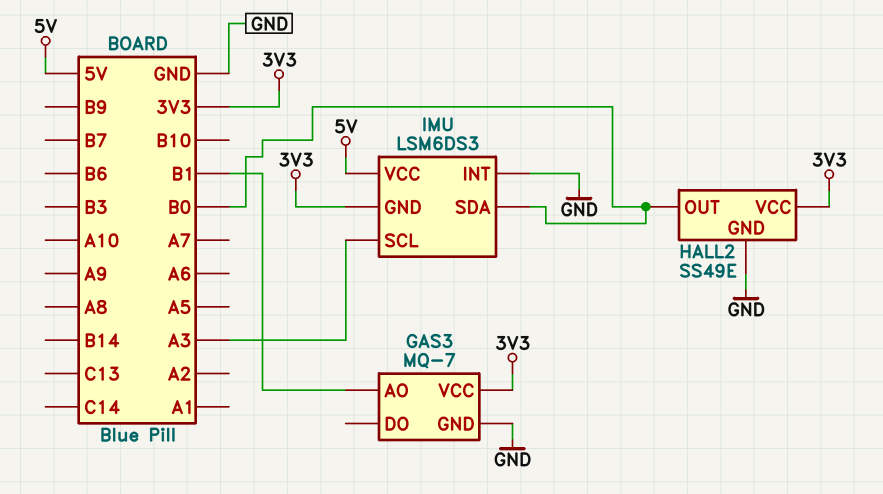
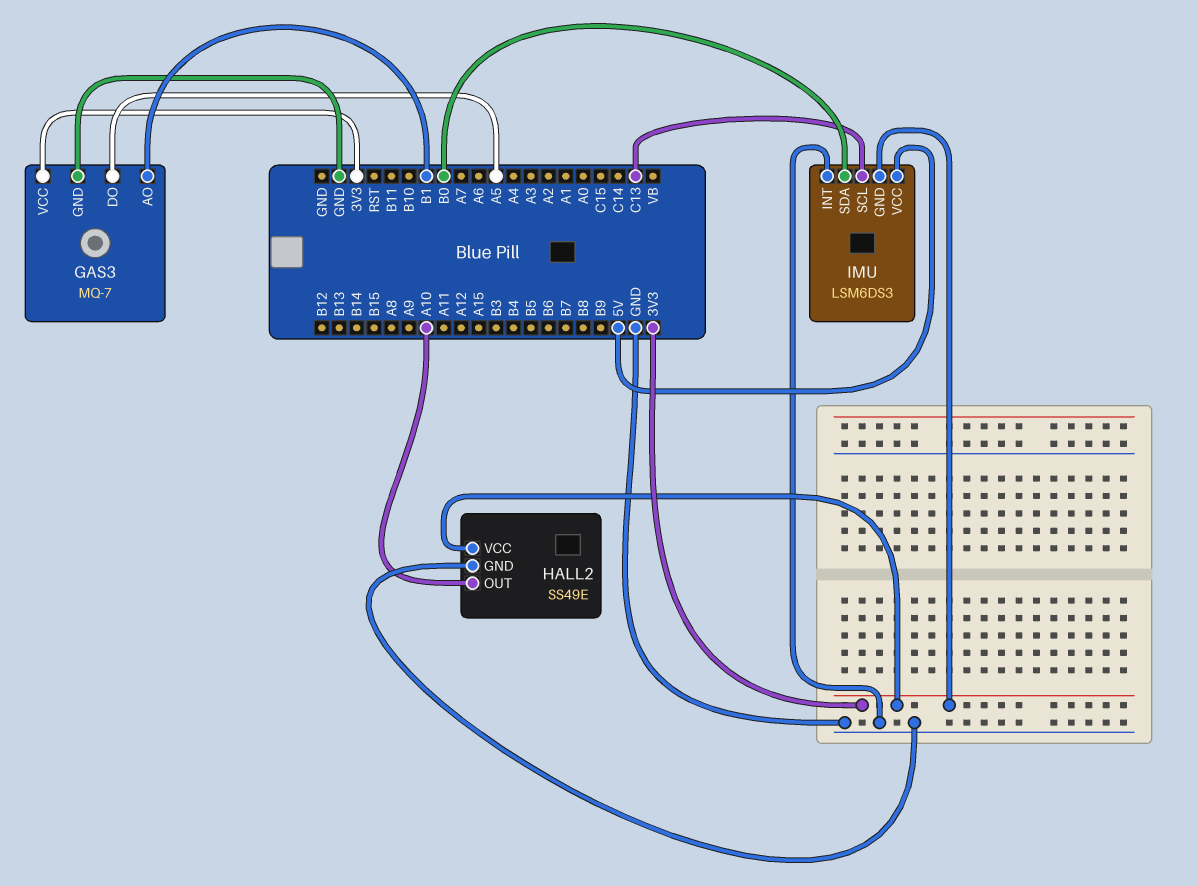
GAS3 pin DO: none -> A5
HALL2 pin OUT: B0 -> A10
IMU pin SCL: A3 -> C13

